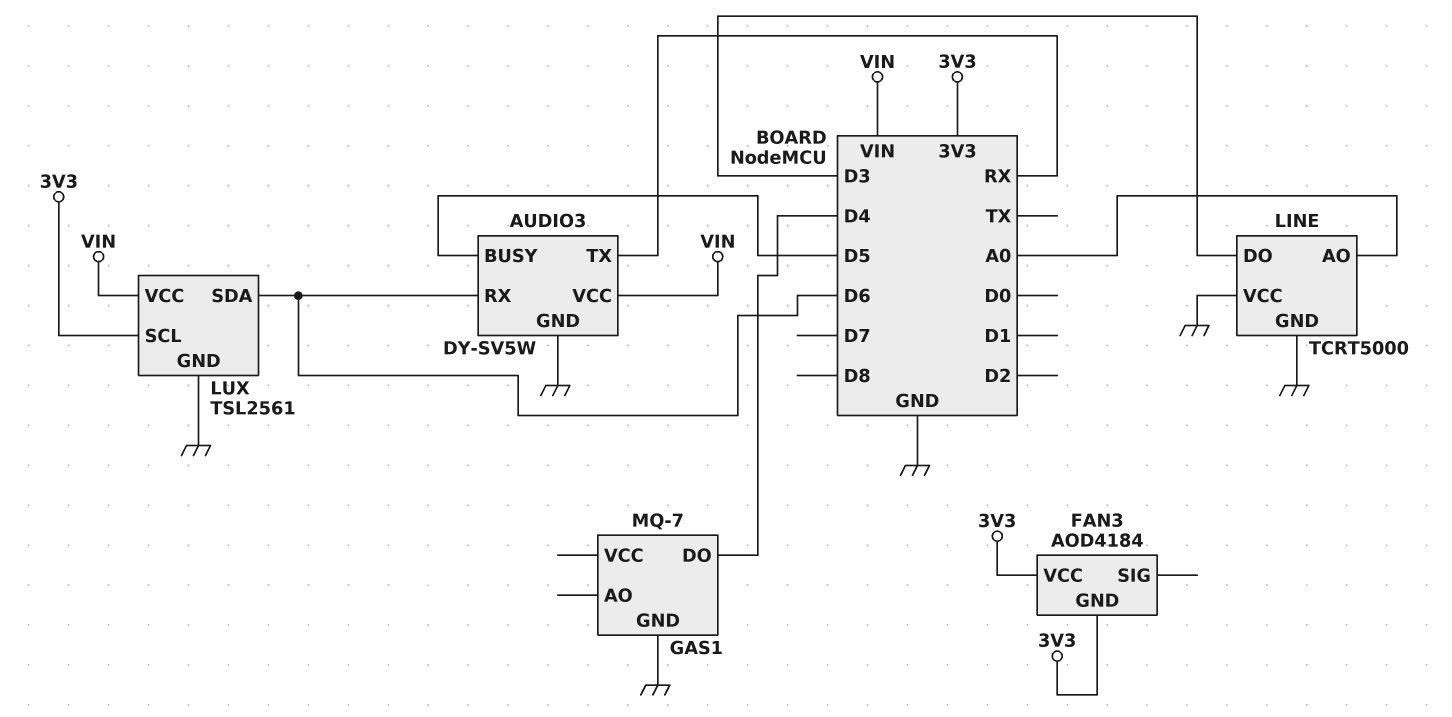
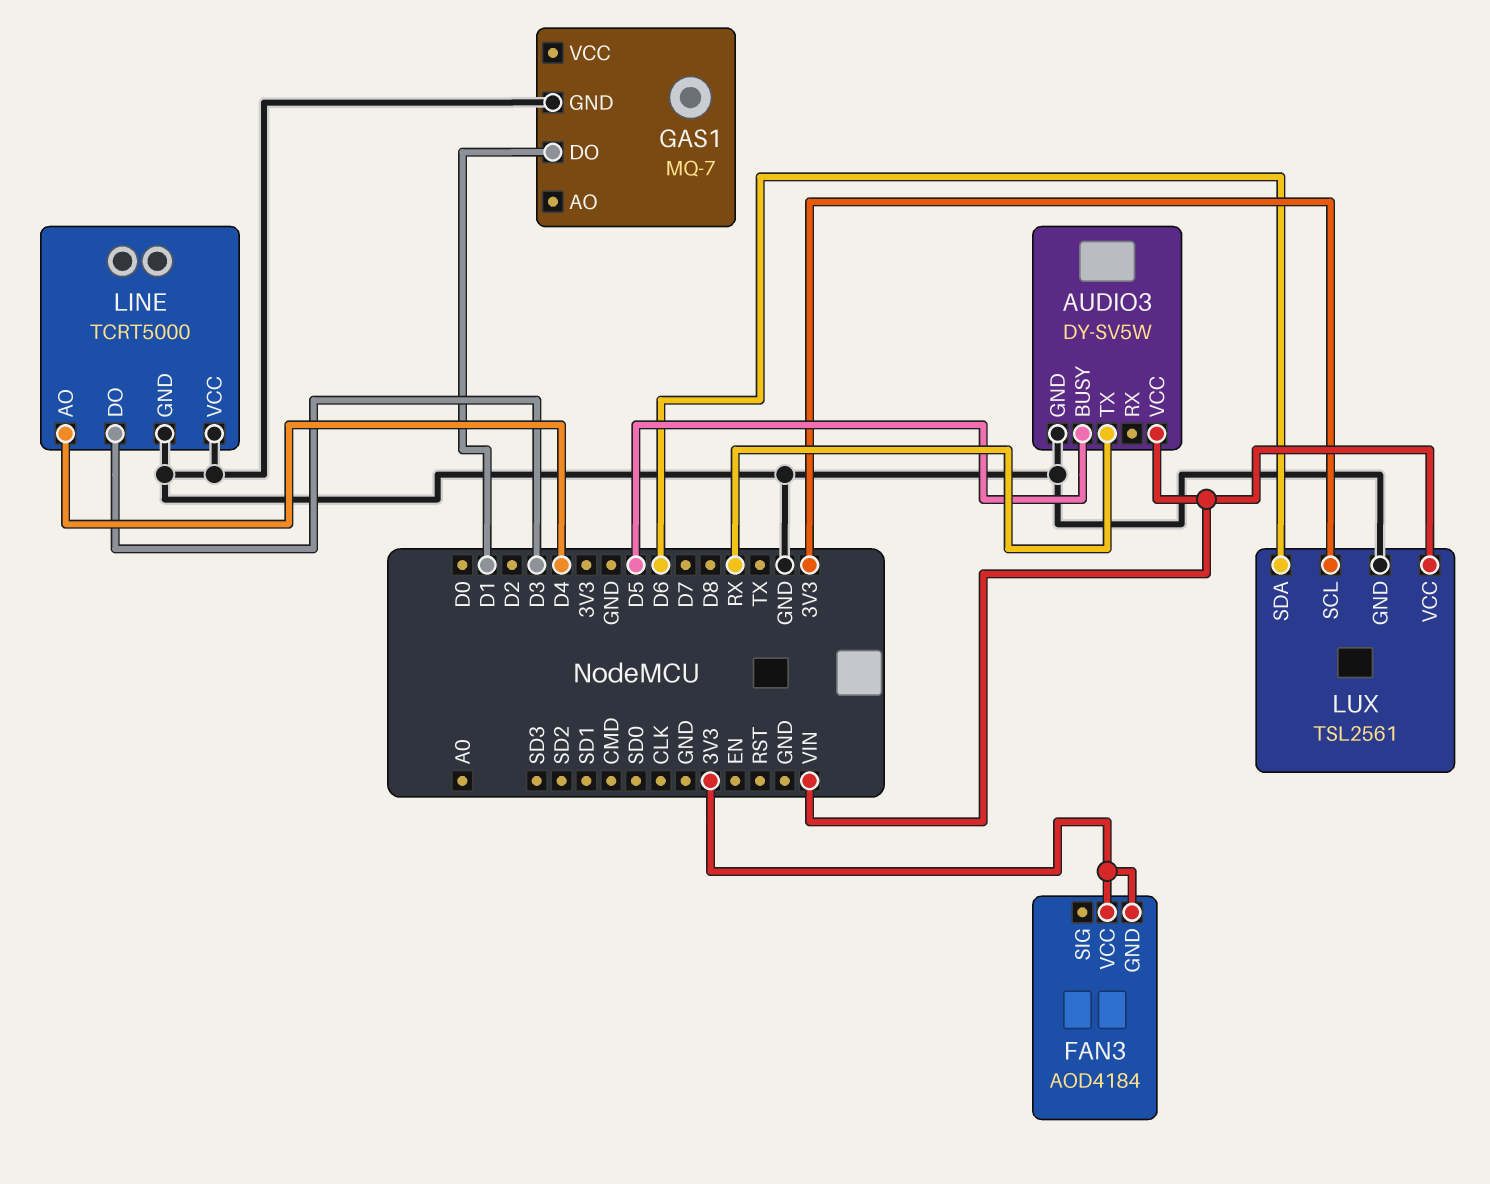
AUDIO3 pin RX: D6 -> none
GAS1 pin DO: D4 -> D1
LINE pin AO: A0 -> D4

